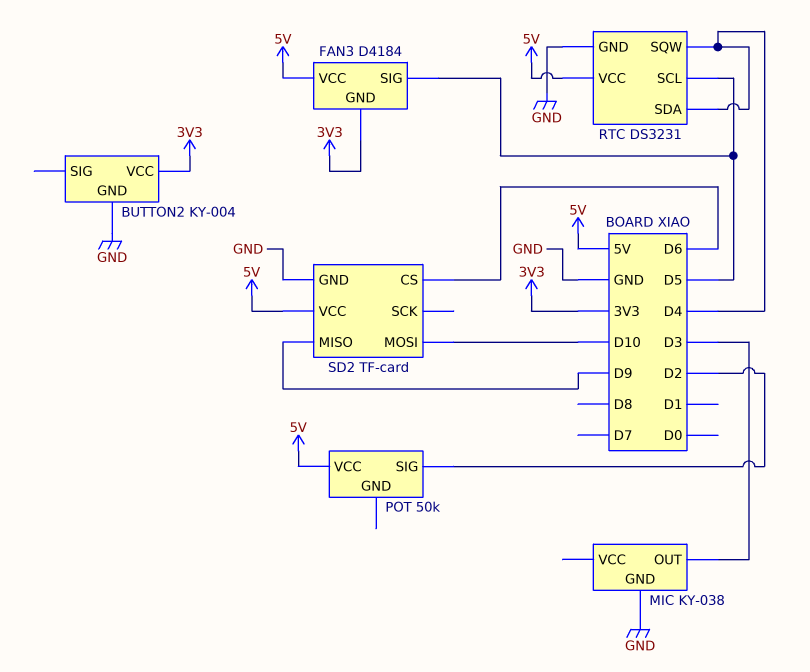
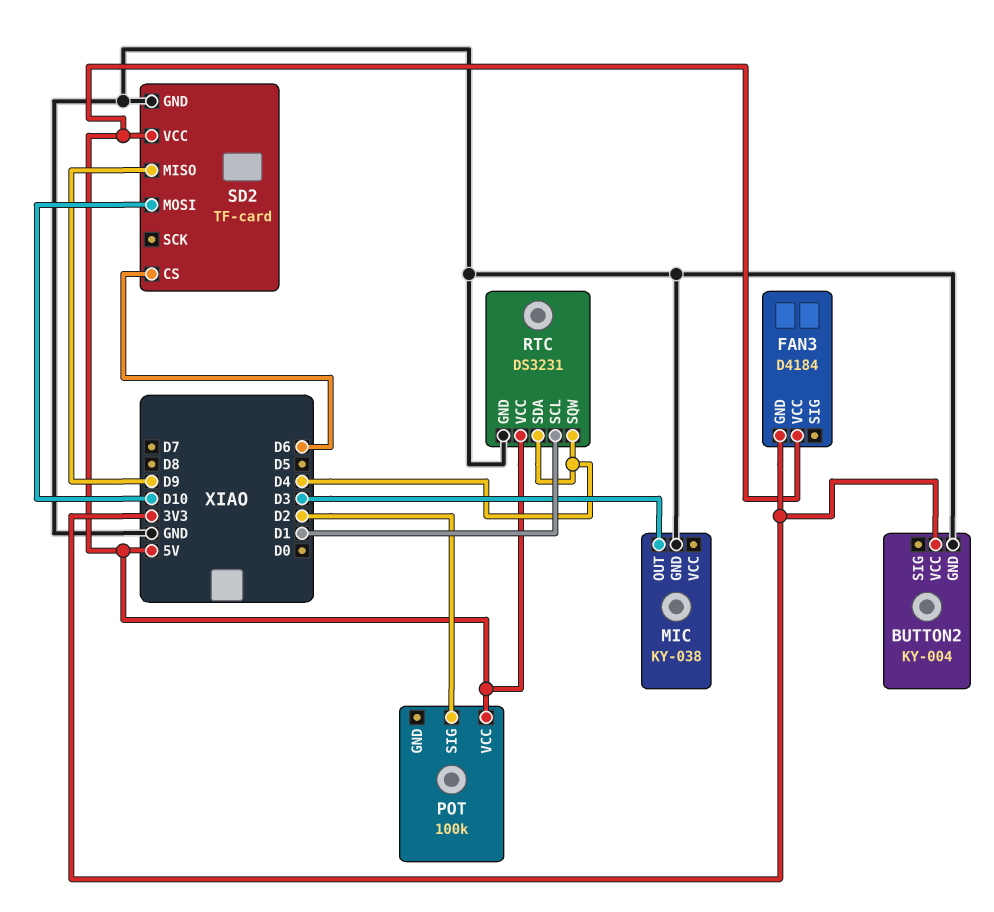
FAN3 pin SIG: D5 -> none
POT: 50k -> 100k
RTC pin SCL: D5 -> D1

